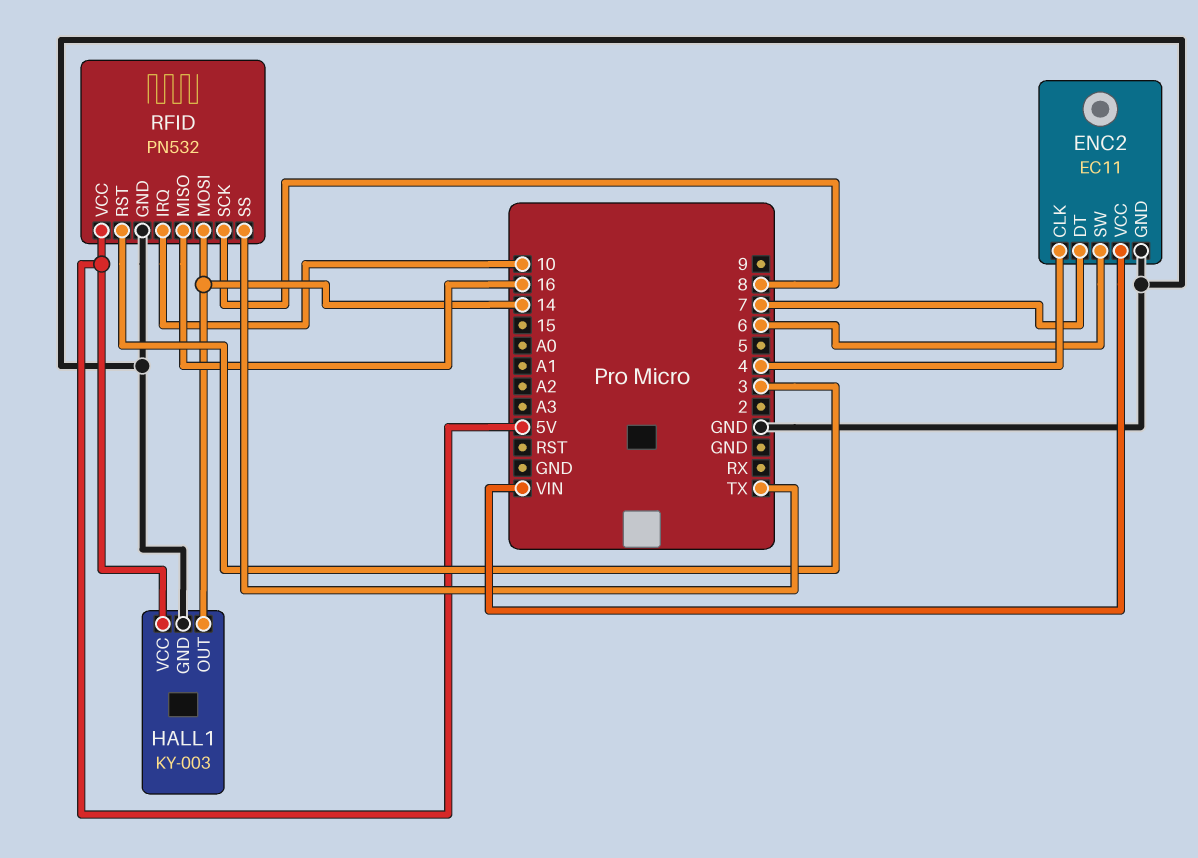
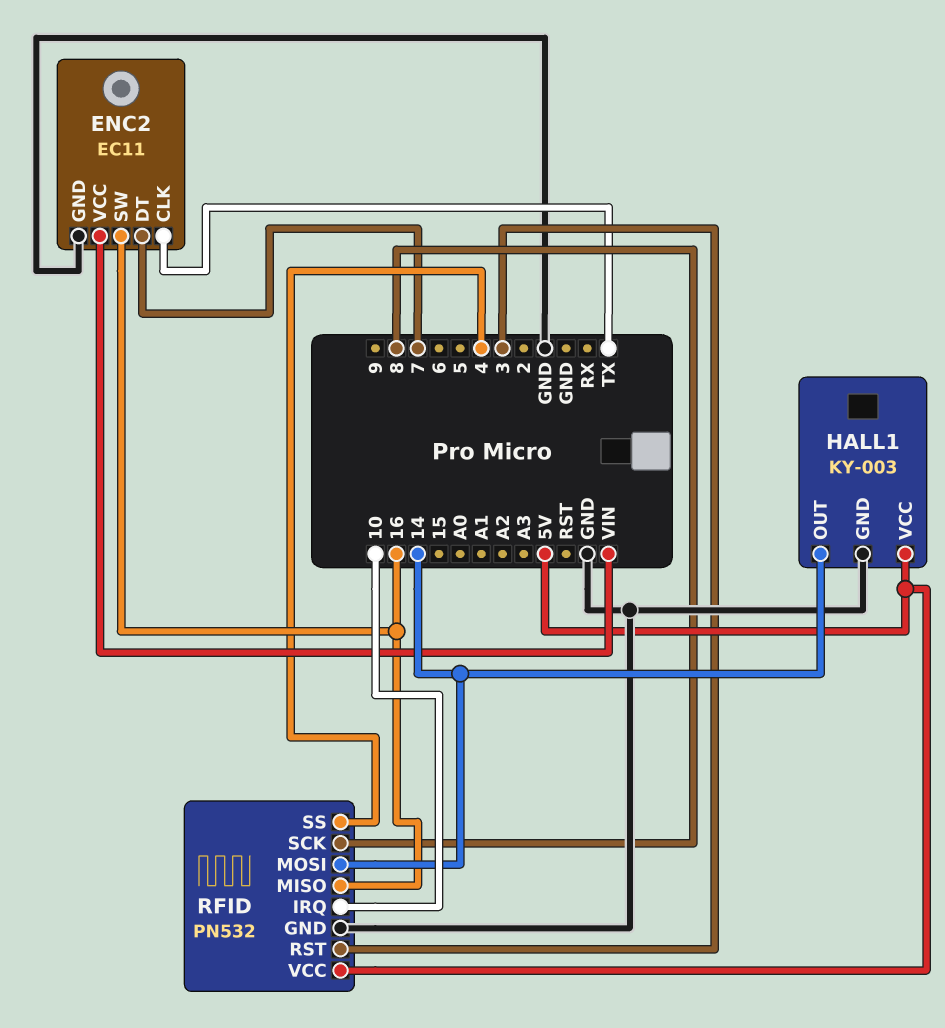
ENC2 pin CLK: 4 -> TX
ENC2 pin SW: 6 -> 16
RFID pin SS: TX -> 4

